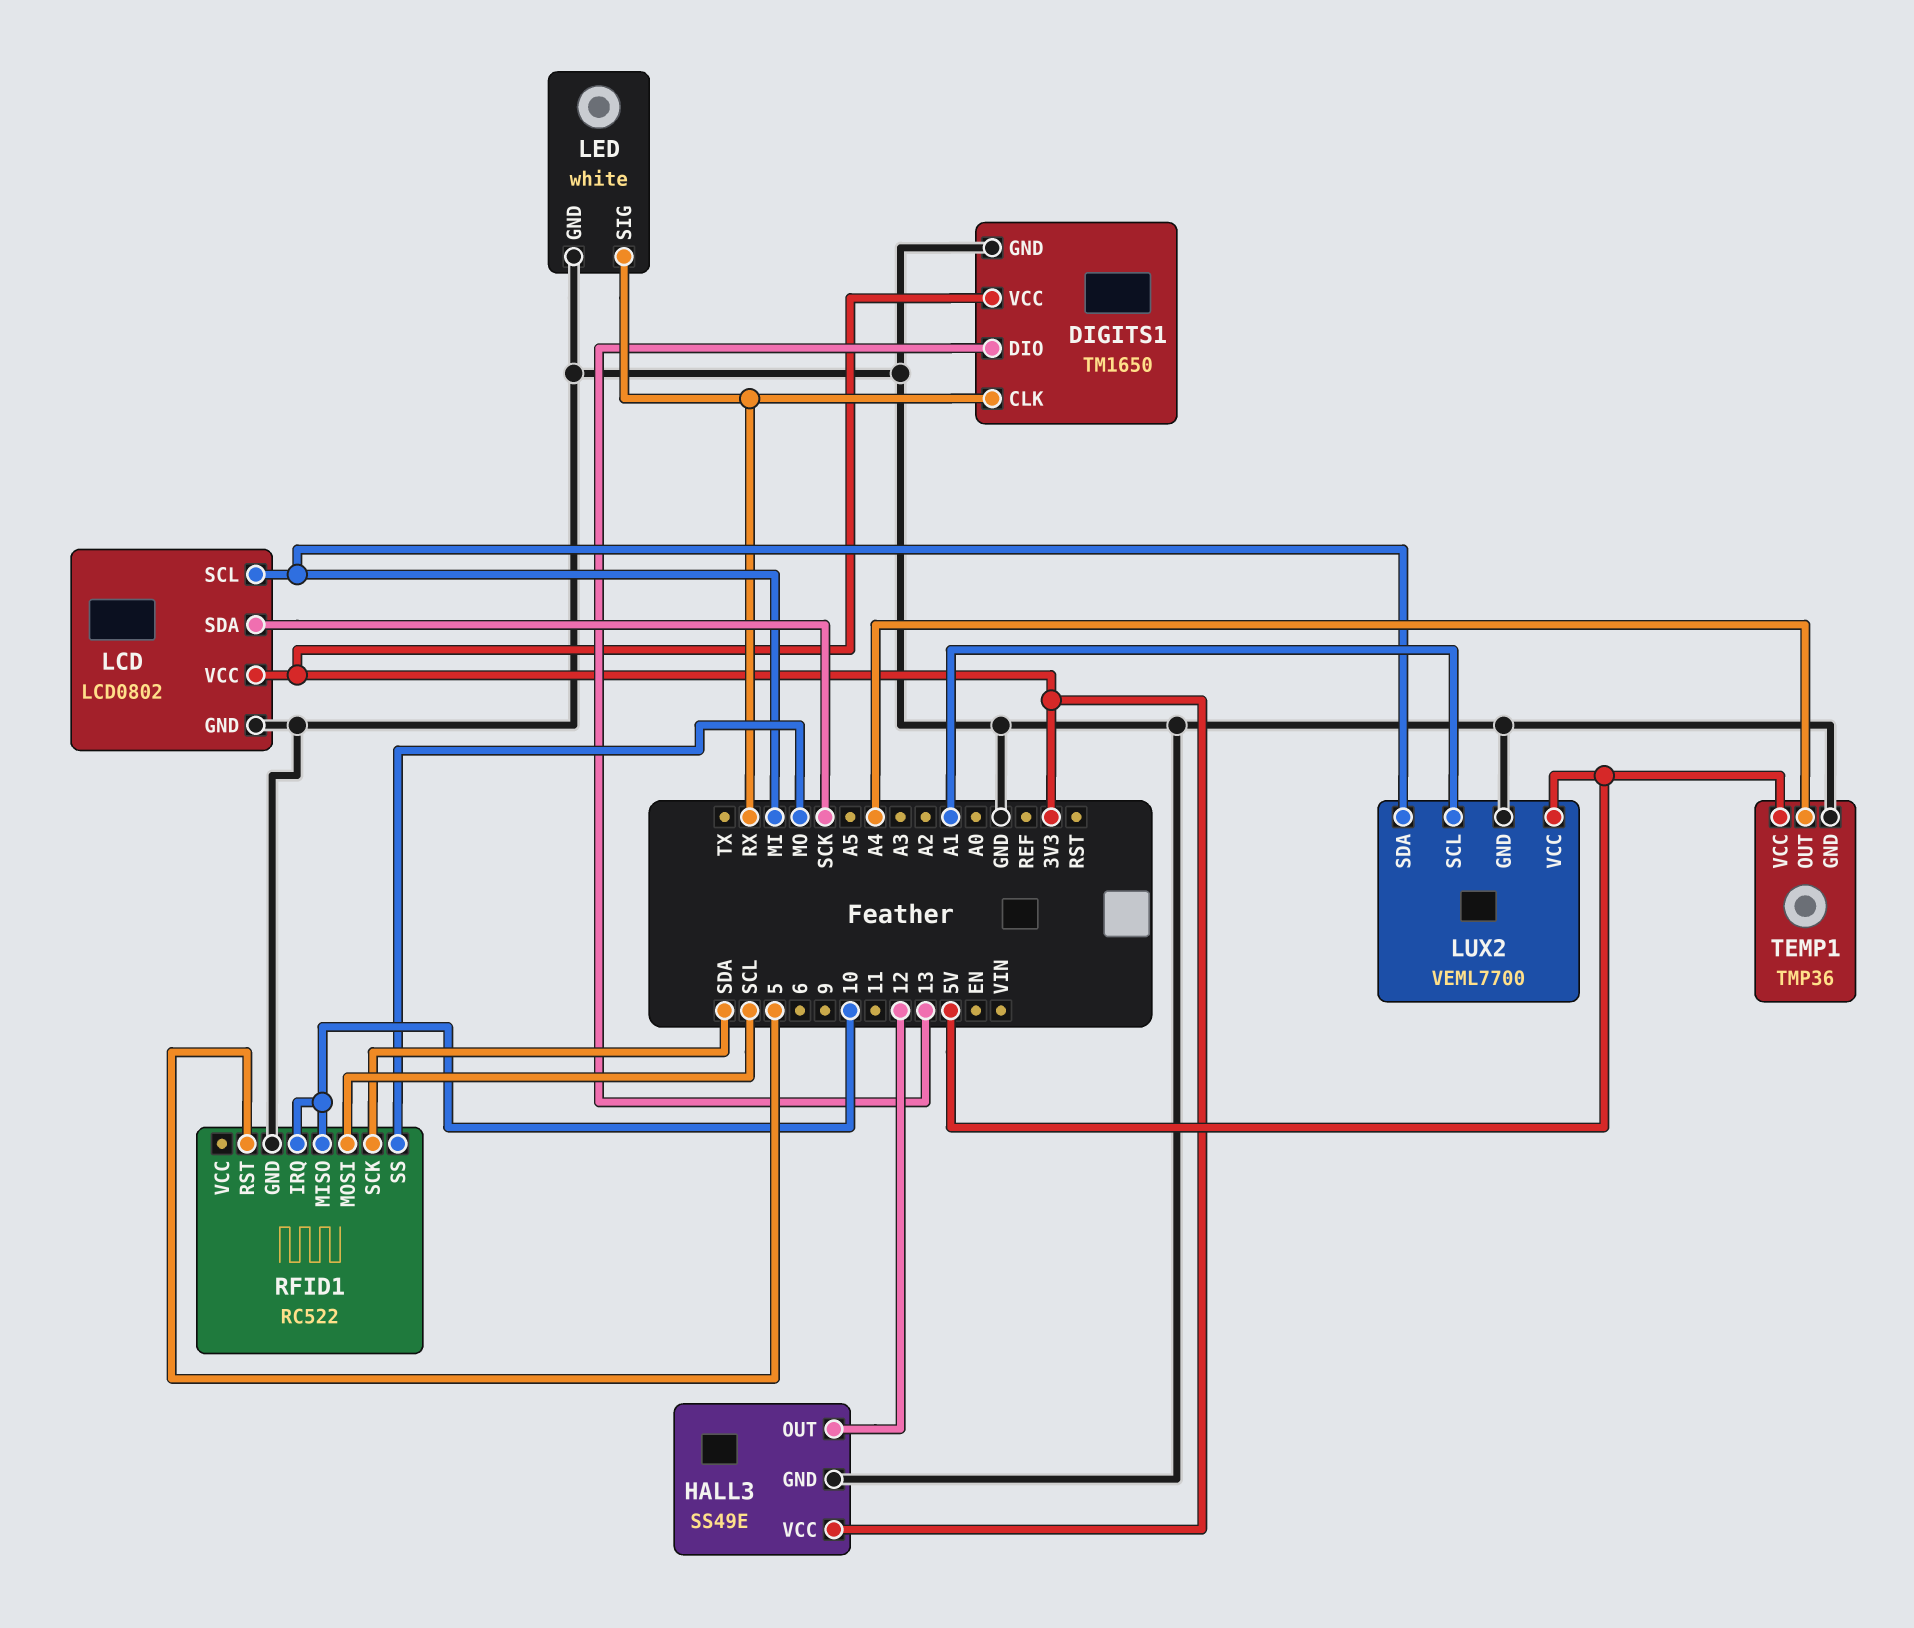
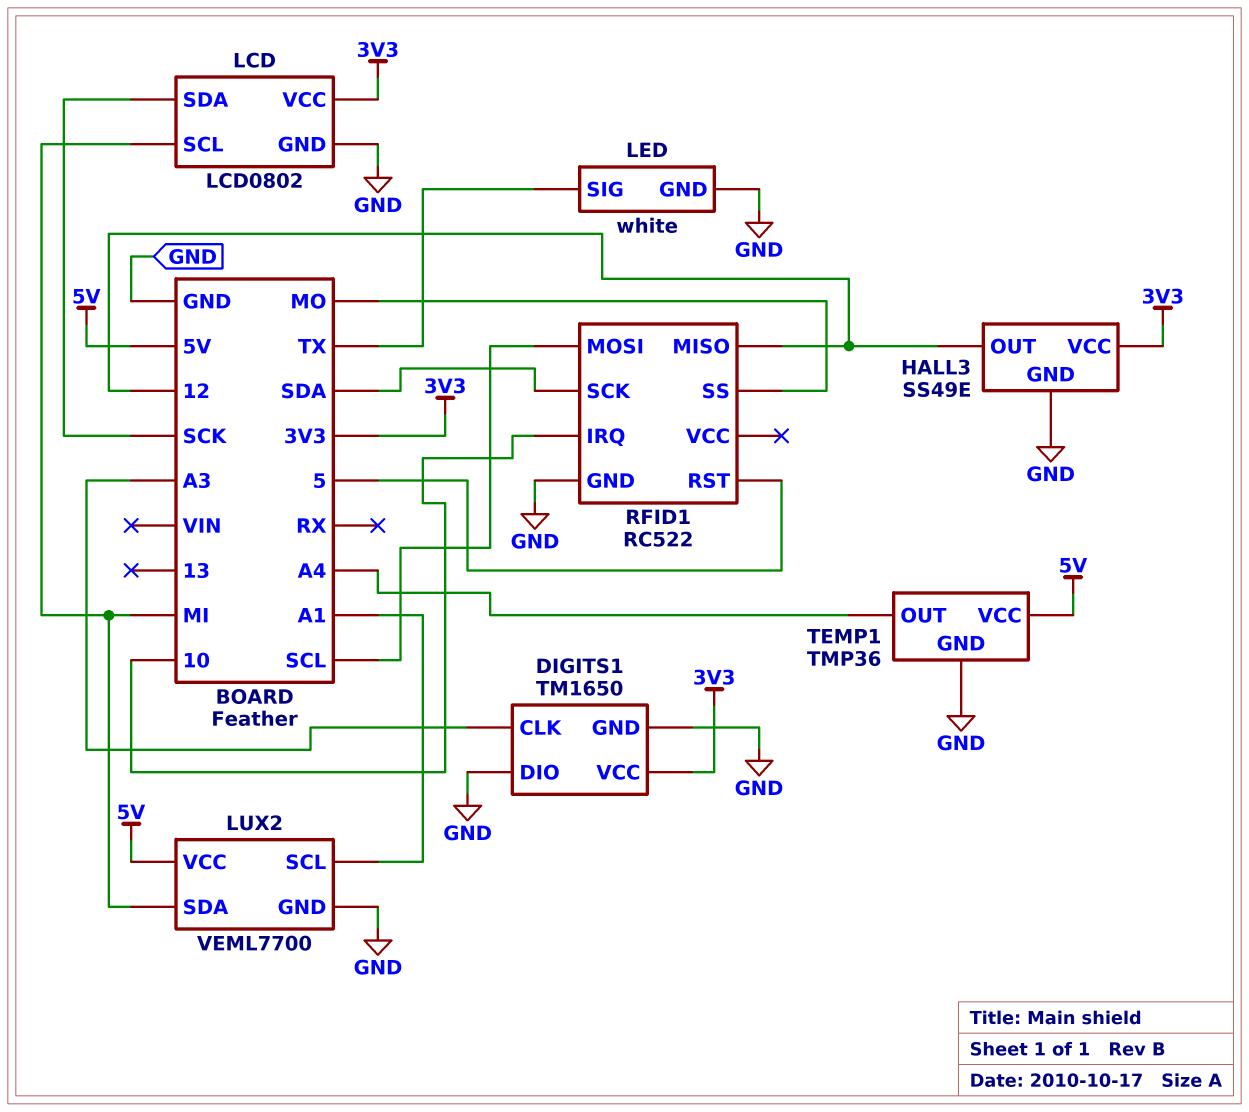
DIGITS1 pin CLK: RX -> A3
DIGITS1 pin DIO: 13 -> GND
LED pin SIG: RX -> TX
RFID1 pin MISO: 10 -> 12

